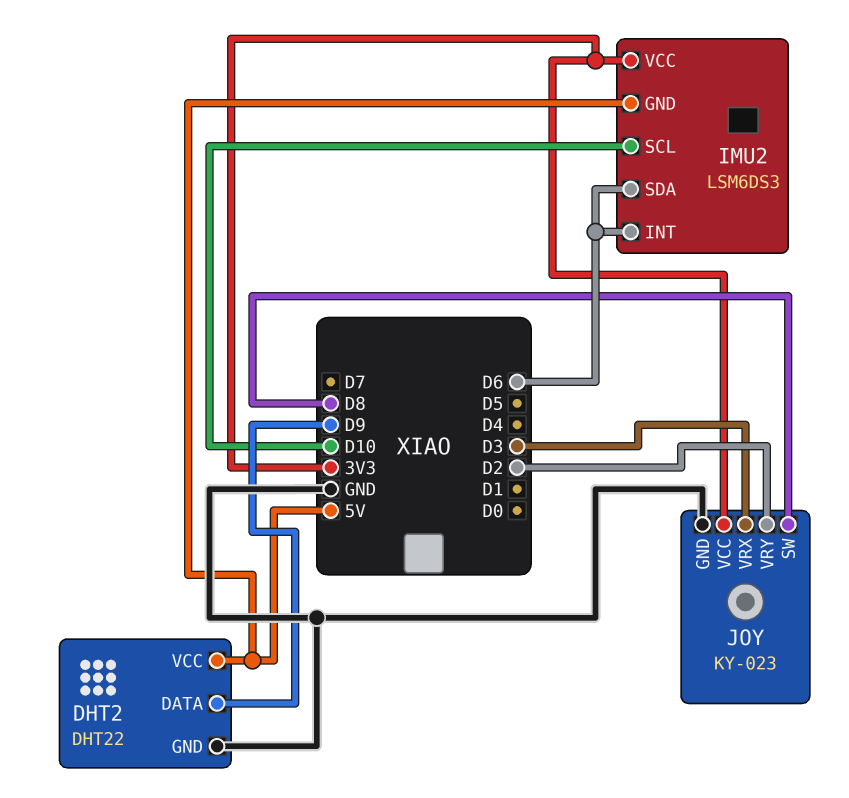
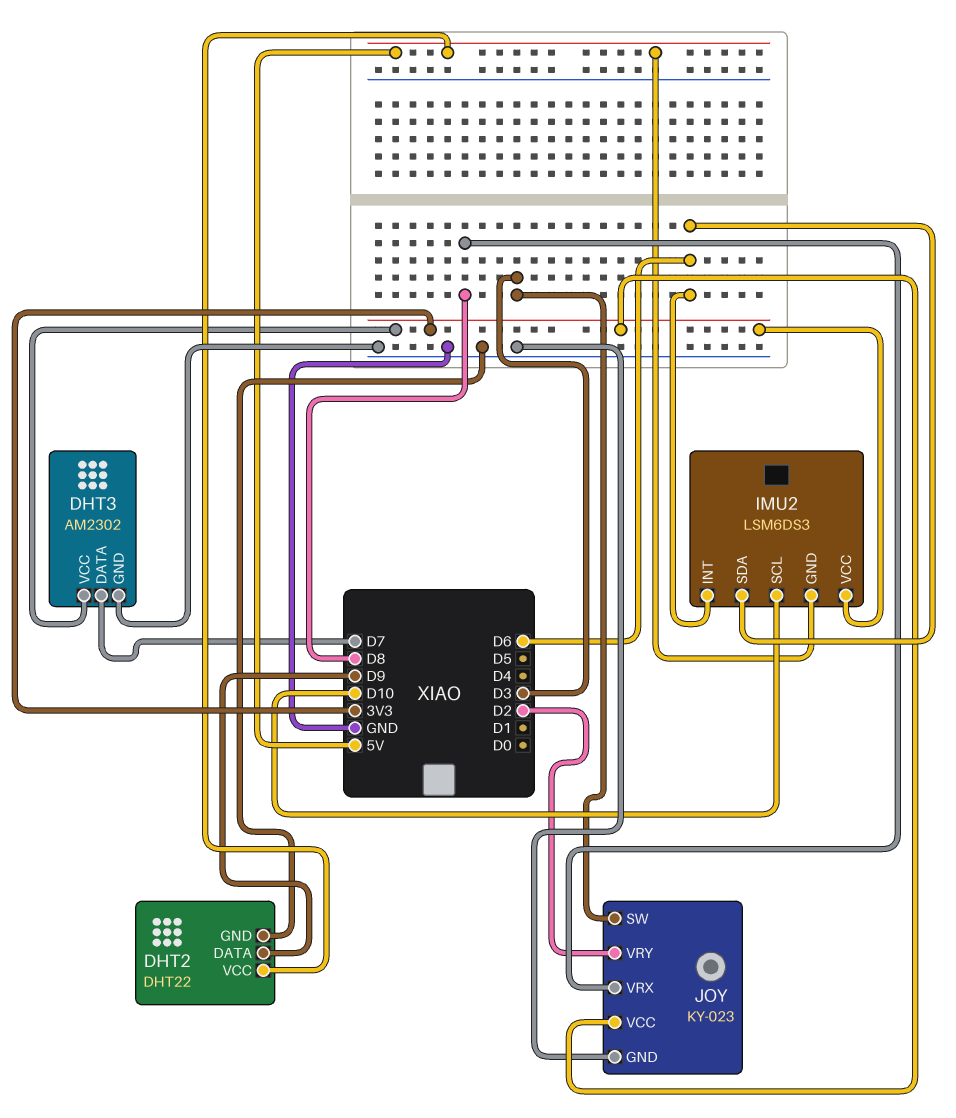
DHT3: none -> AM2302
DHT3 pin DATA: none -> D7
DHT3 pin GND: none -> GND
DHT3 pin VCC: none -> 3V3
JOY pin SW: D8 -> D3
JOY pin VRX: D3 -> D8

